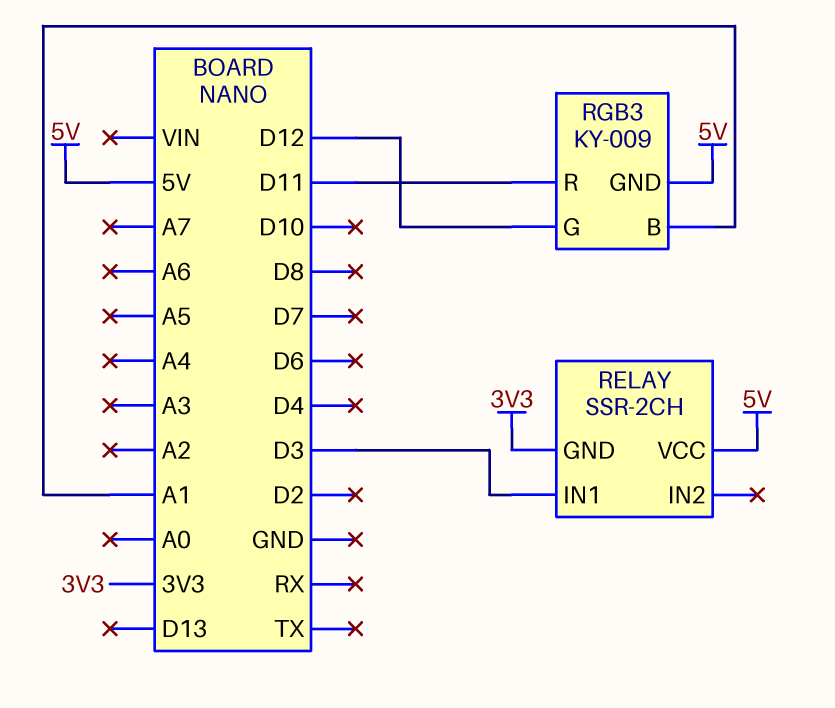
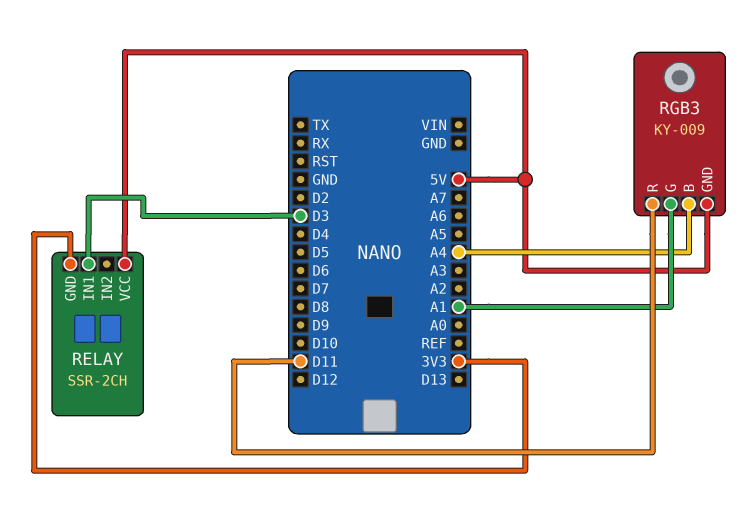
RGB3 pin B: A1 -> A4
RGB3 pin G: D12 -> A1

